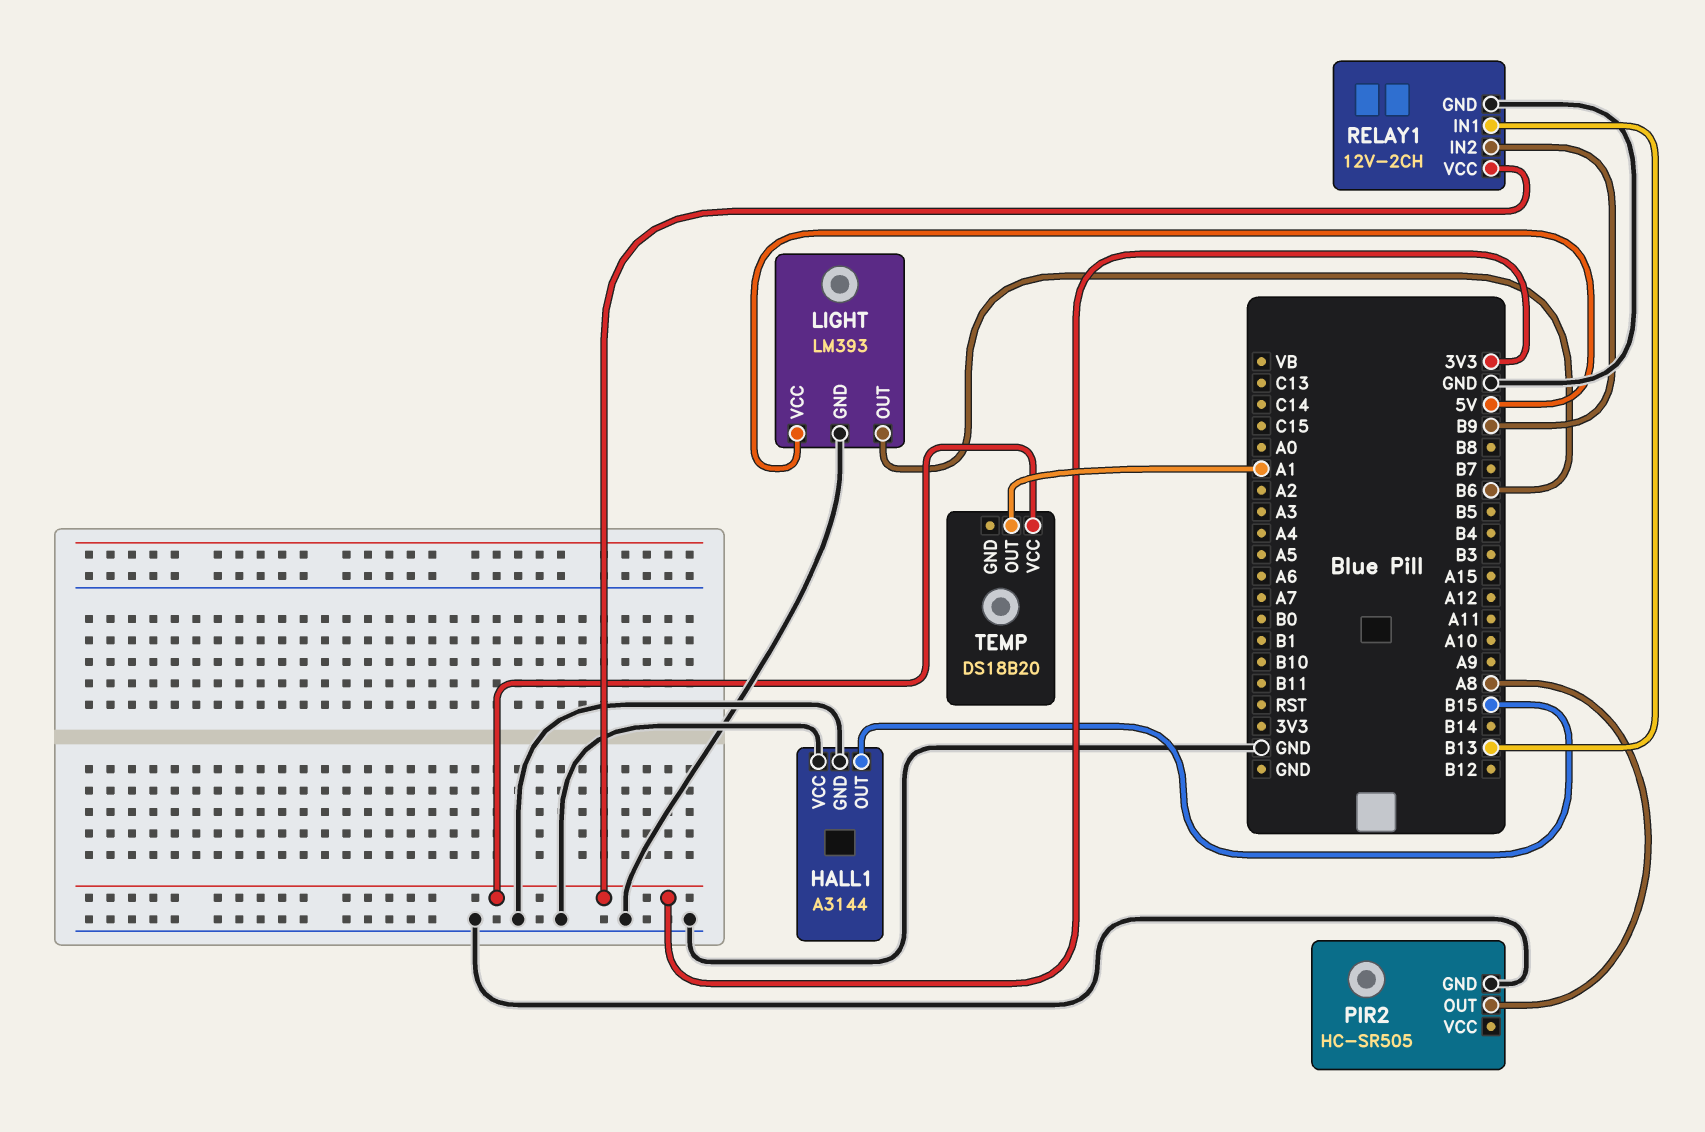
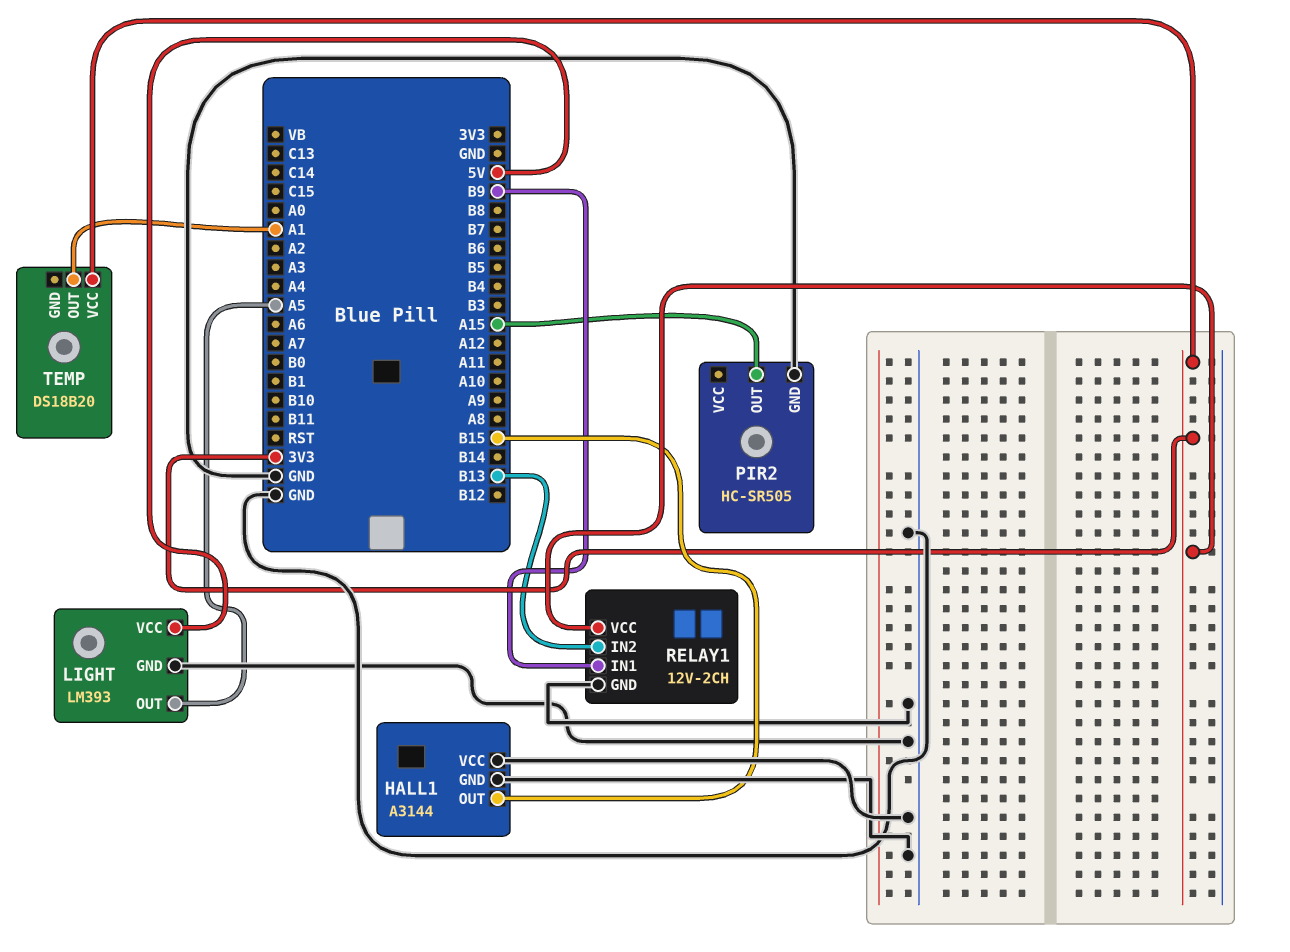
LIGHT pin OUT: B6 -> A5
PIR2 pin OUT: A8 -> A15
RELAY1 pin IN1: B13 -> B9
RELAY1 pin IN2: B9 -> B13

